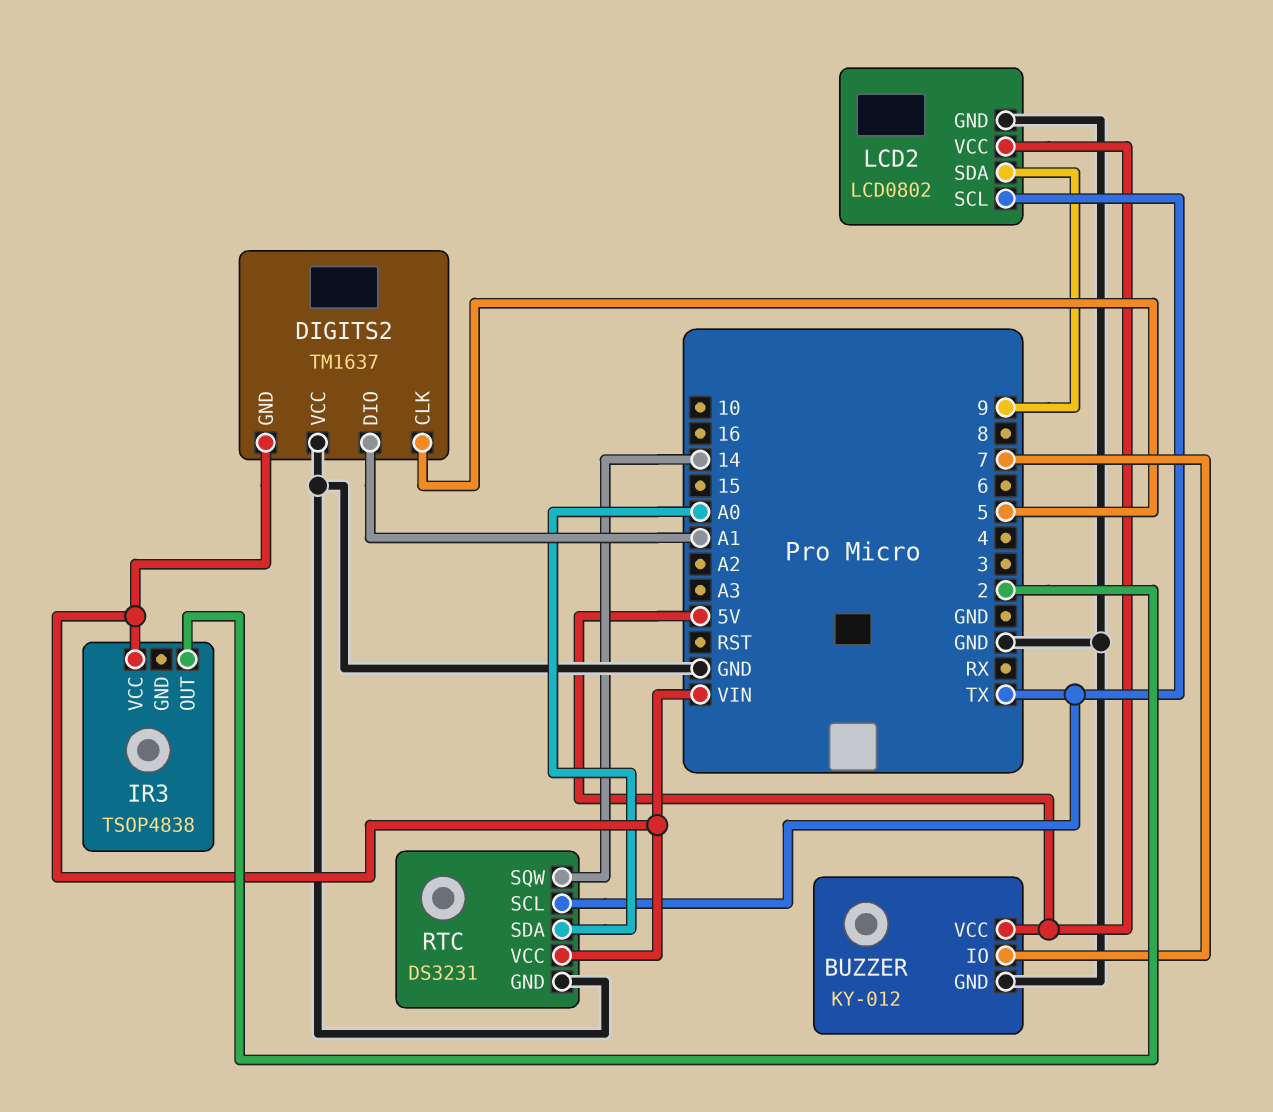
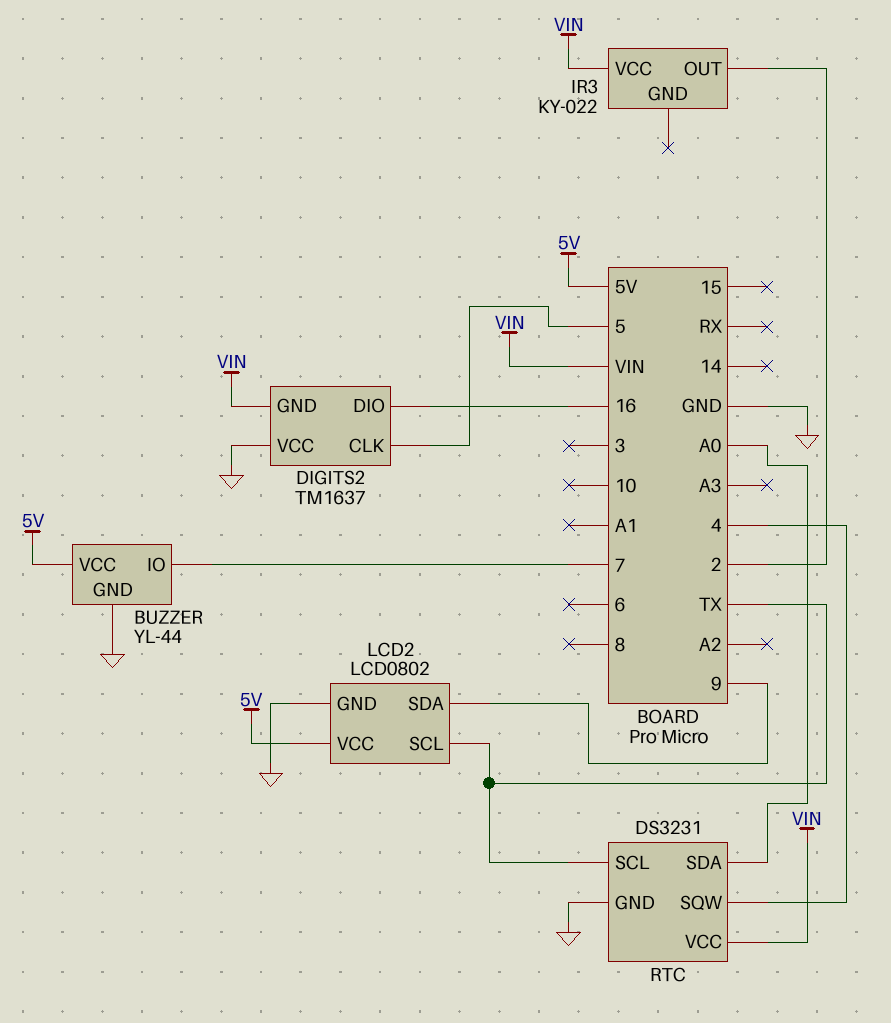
BUZZER: KY-012 -> YL-44
DIGITS2 pin DIO: A1 -> 16
IR3: TSOP4838 -> KY-022
RTC pin SQW: 14 -> 4

